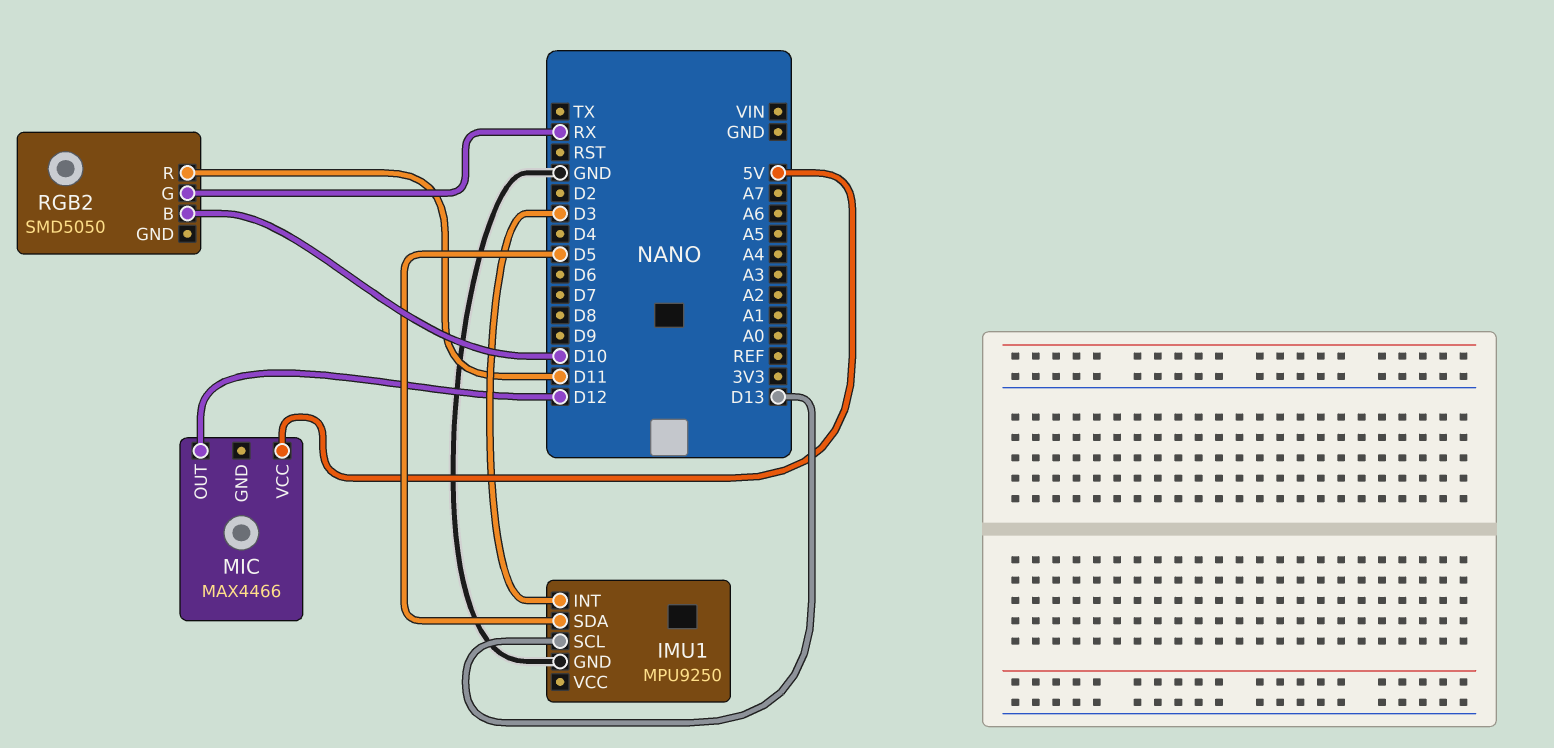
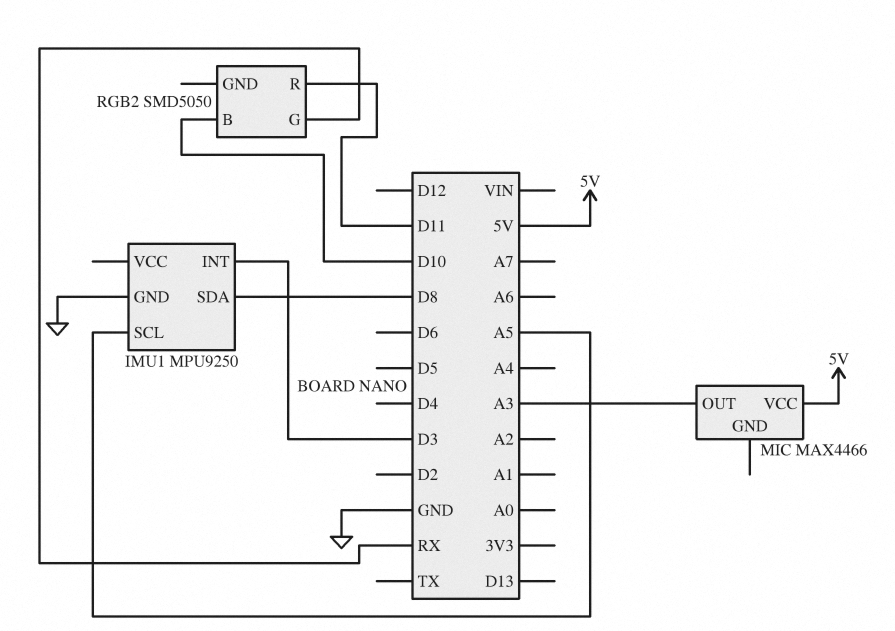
IMU1 pin SCL: D13 -> A5
IMU1 pin SDA: D5 -> D8
MIC pin OUT: D12 -> A3

